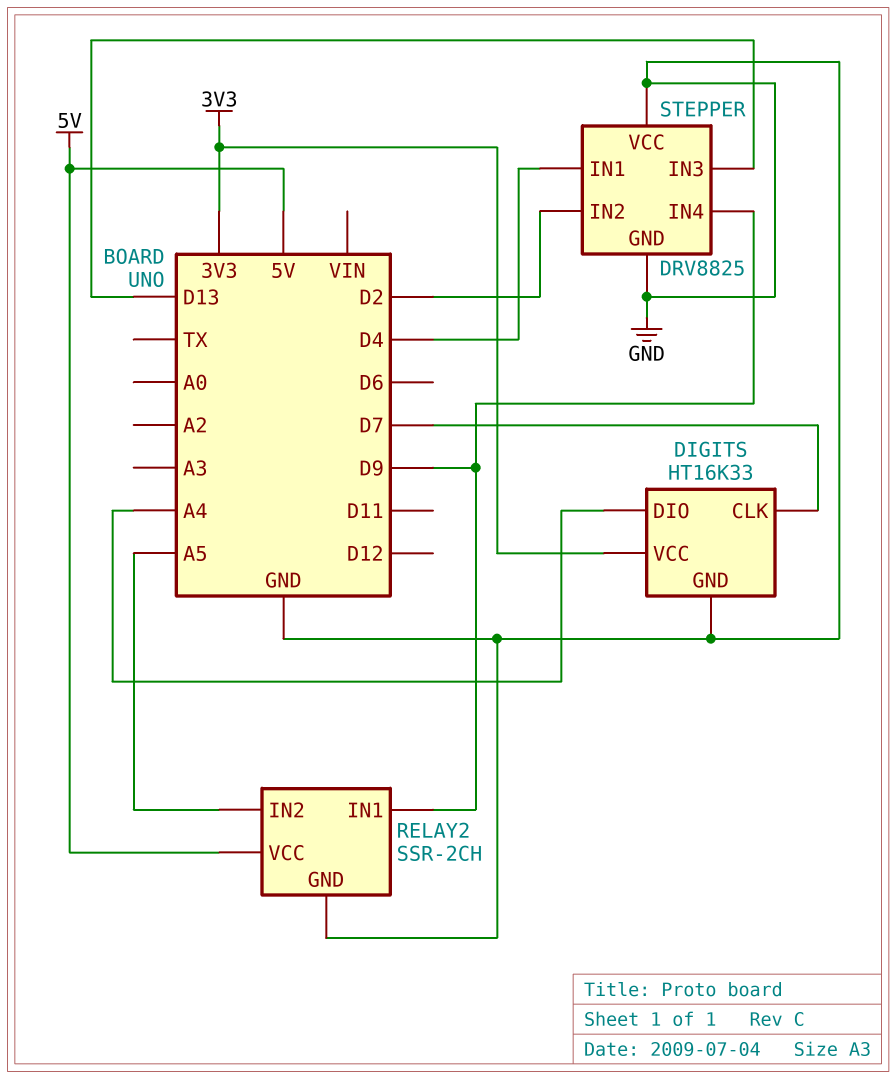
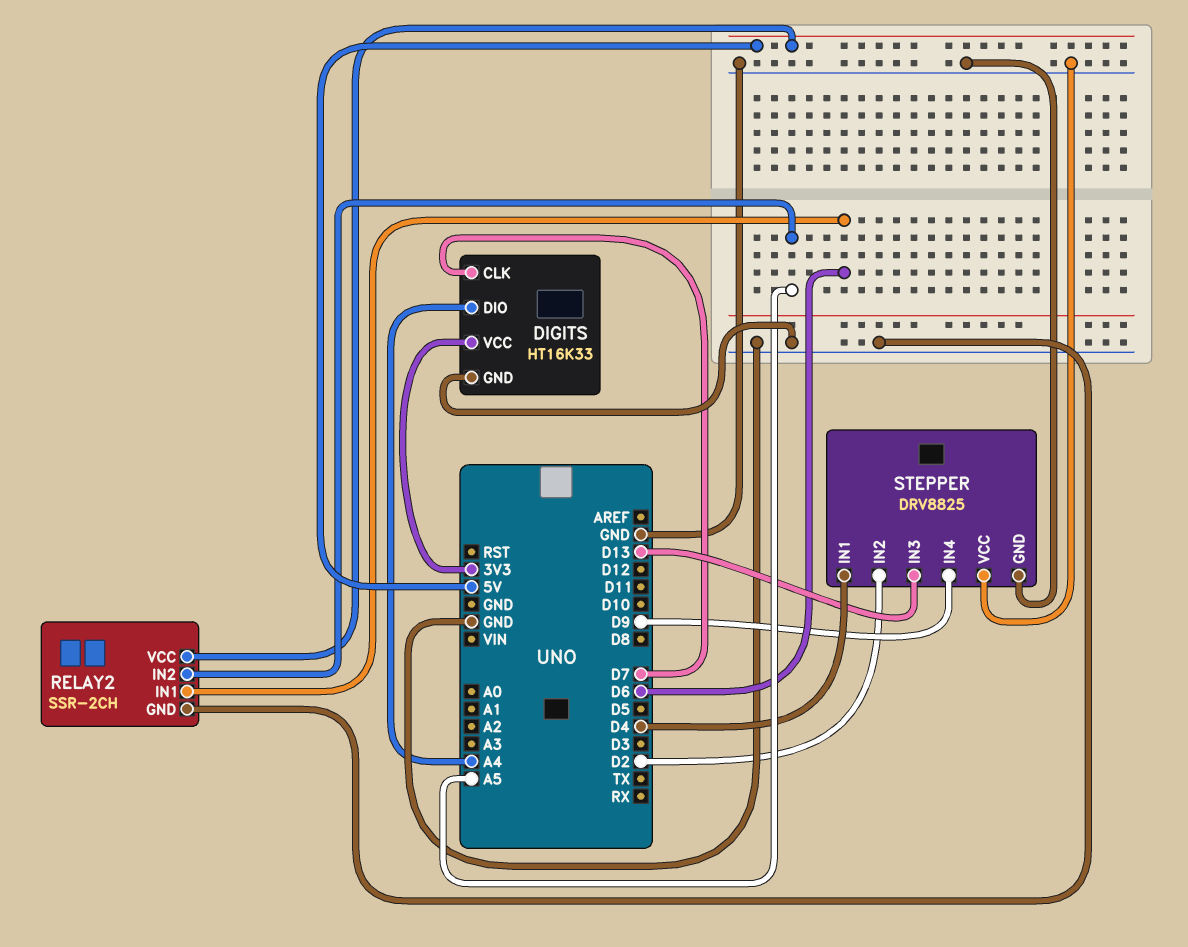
RELAY2 pin IN1: D9 -> D6

